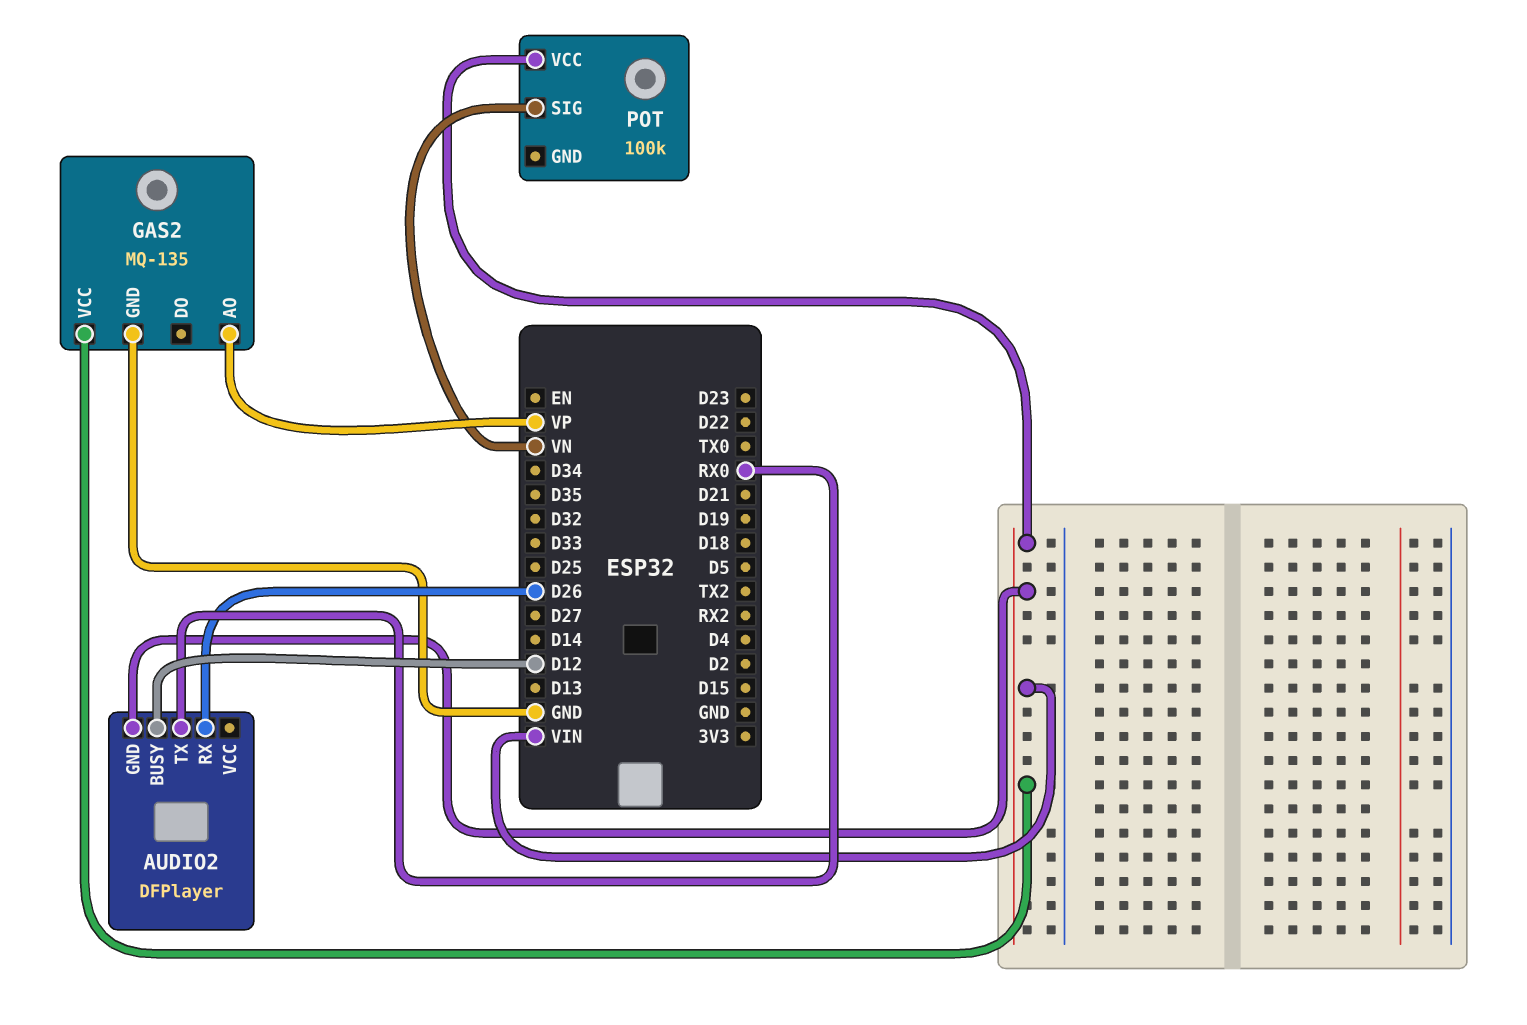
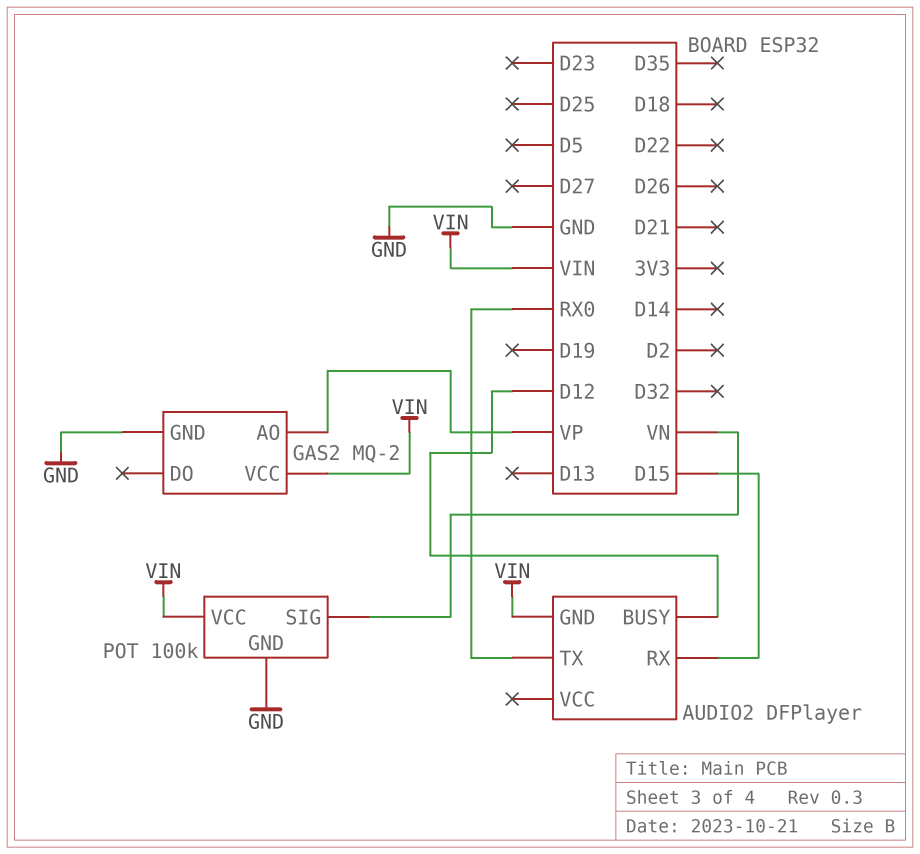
AUDIO2 pin RX: D26 -> D15
GAS2: MQ-135 -> MQ-2
POT pin GND: none -> GND

